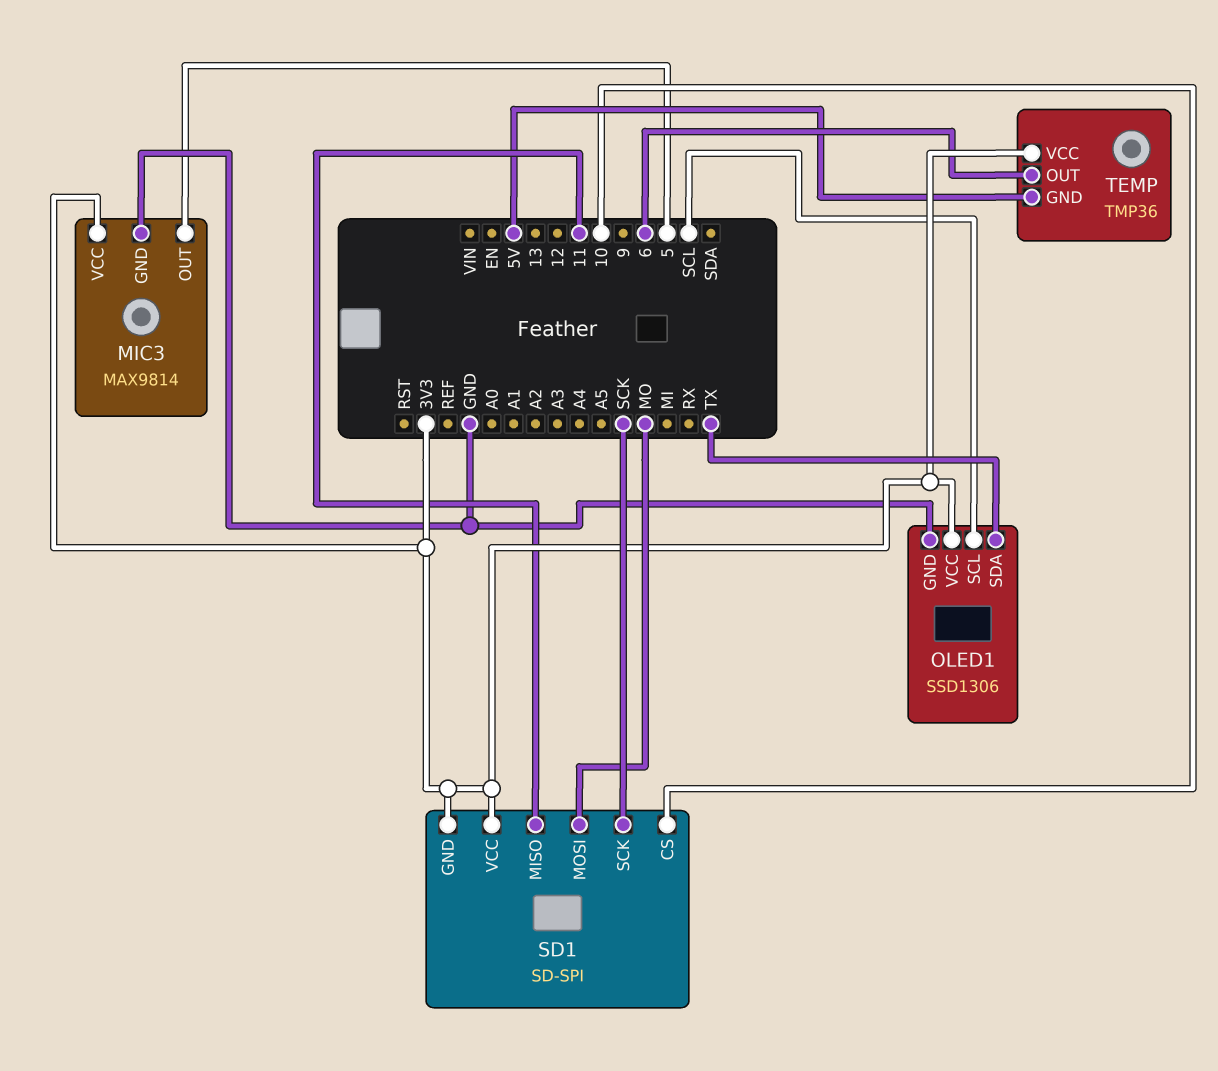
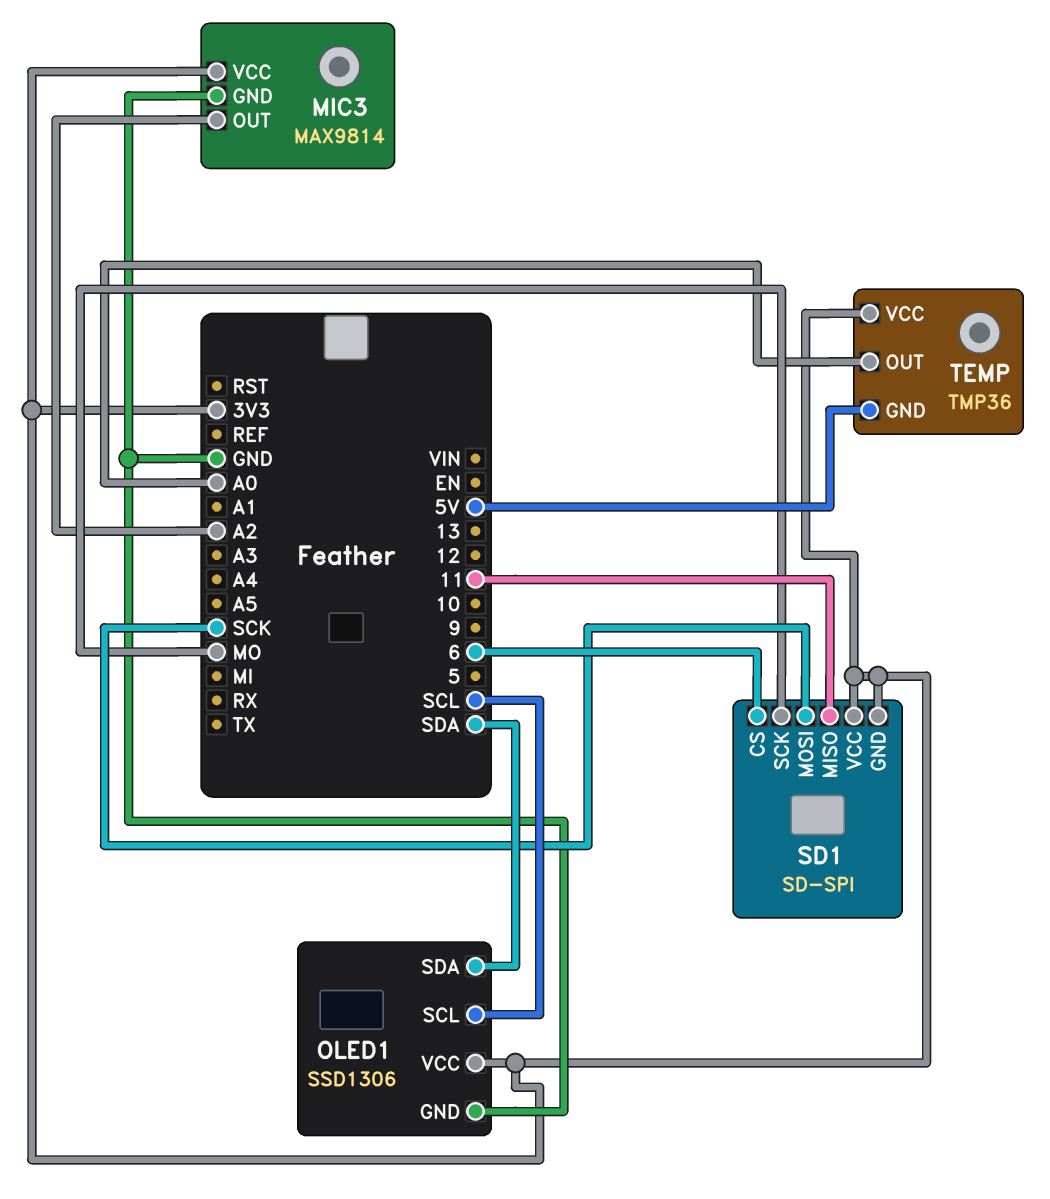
MIC3 pin OUT: 5 -> A2
OLED1 pin SDA: TX -> SDA
SD1 pin CS: 10 -> 6
SD1 pin MOSI: MO -> SCK
SD1 pin SCK: SCK -> MO
TEMP pin OUT: 6 -> A0

